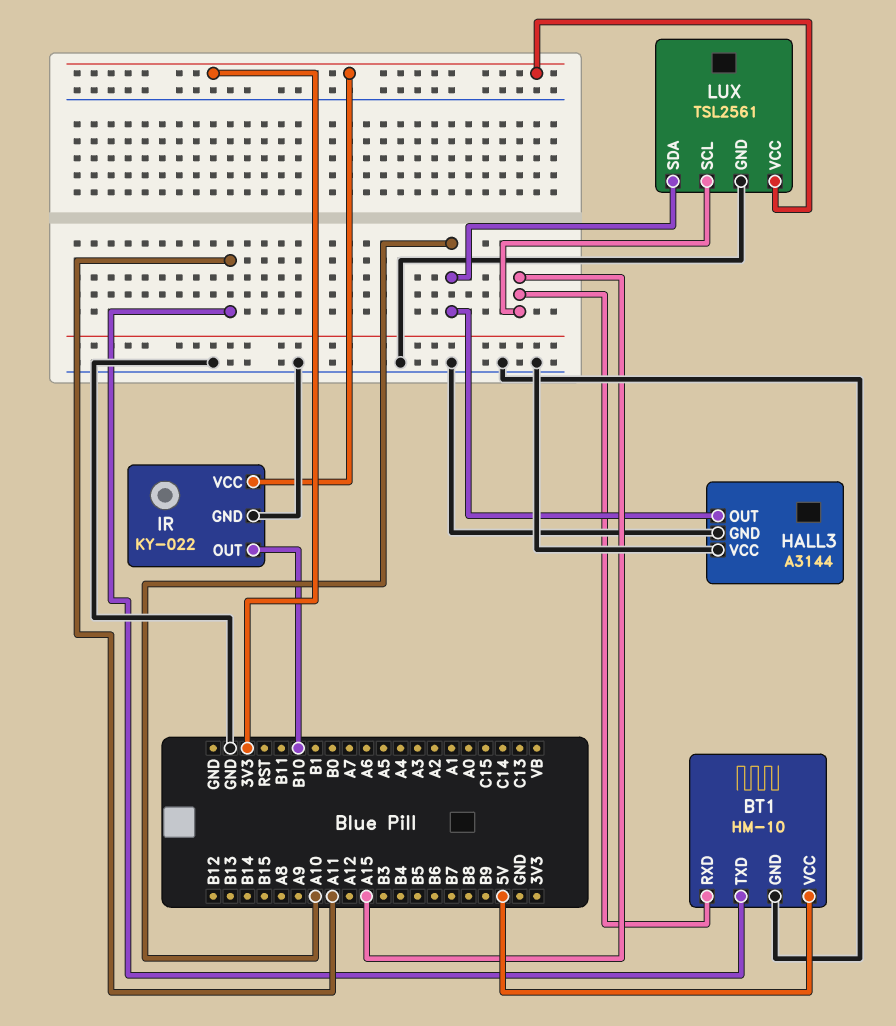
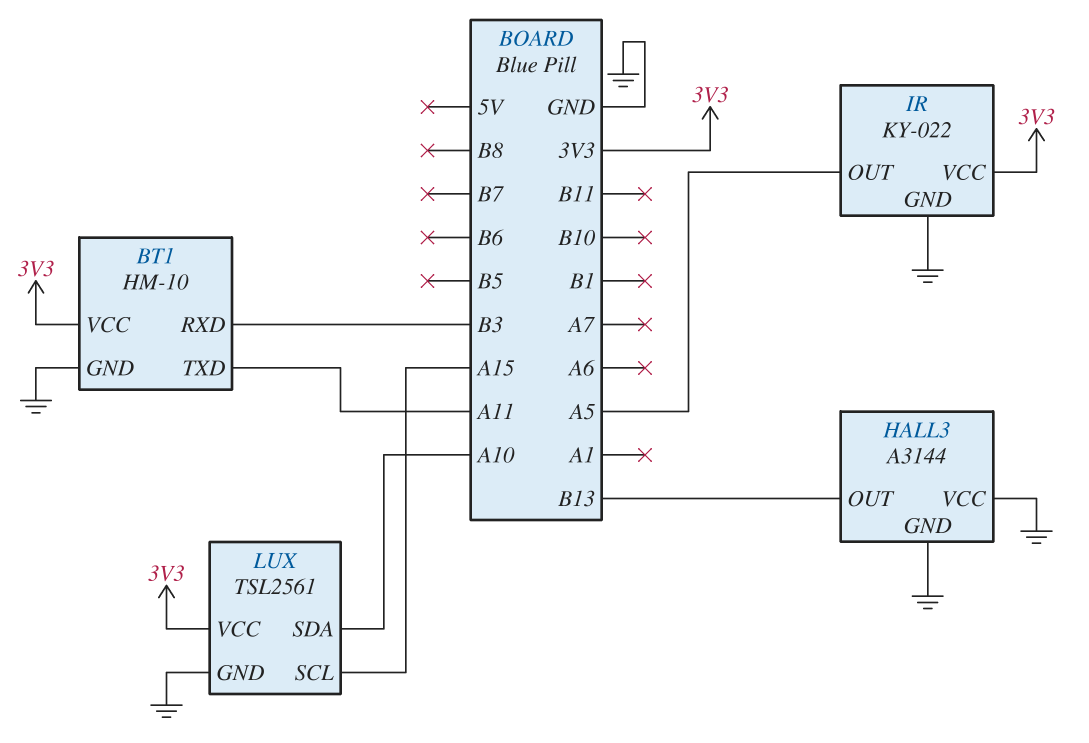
BT1 pin RXD: A15 -> B3
BT1 pin VCC: 5V -> 3V3
HALL3 pin OUT: A10 -> B13
IR pin OUT: B10 -> A5

